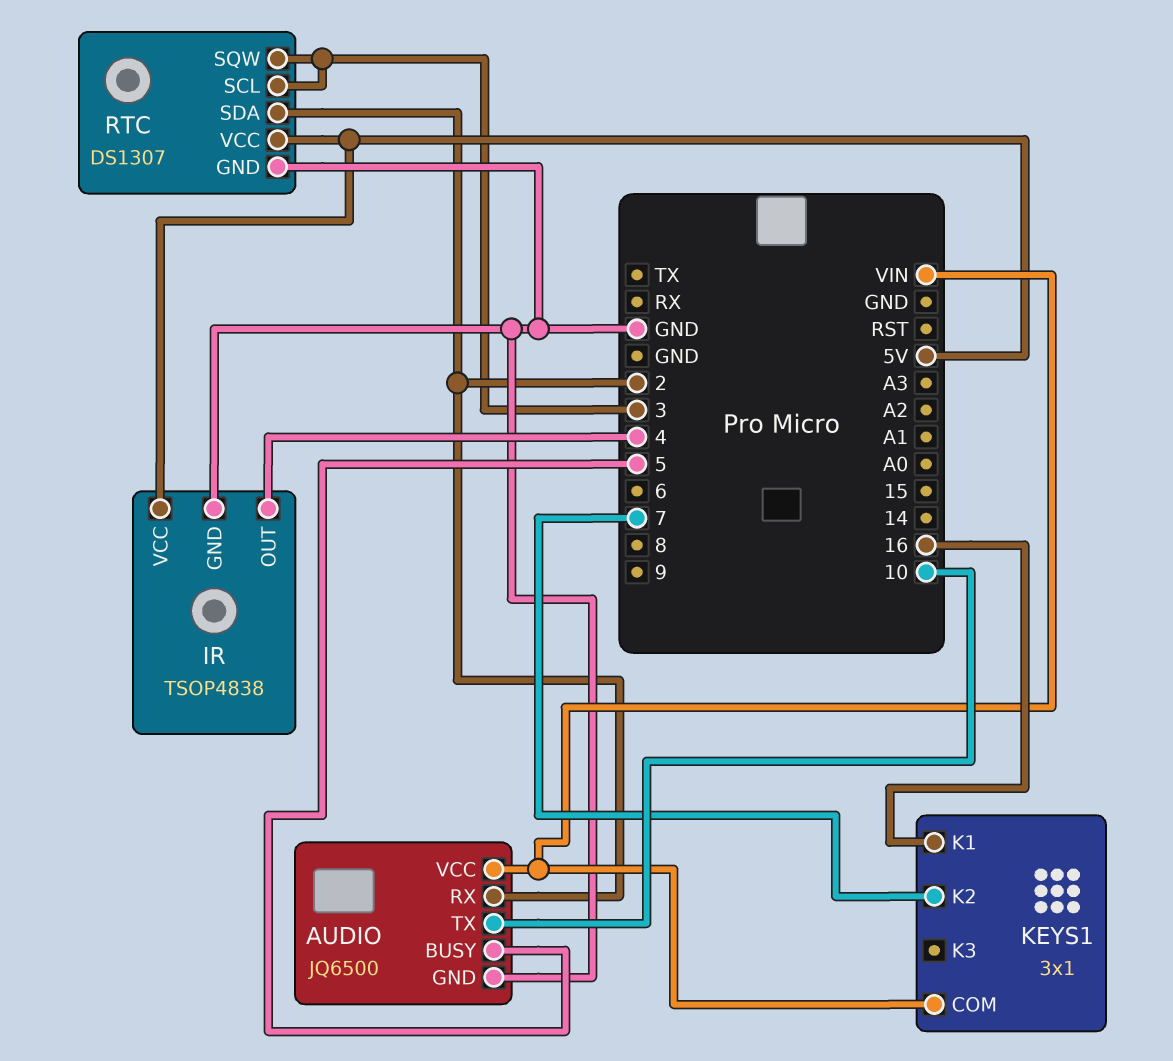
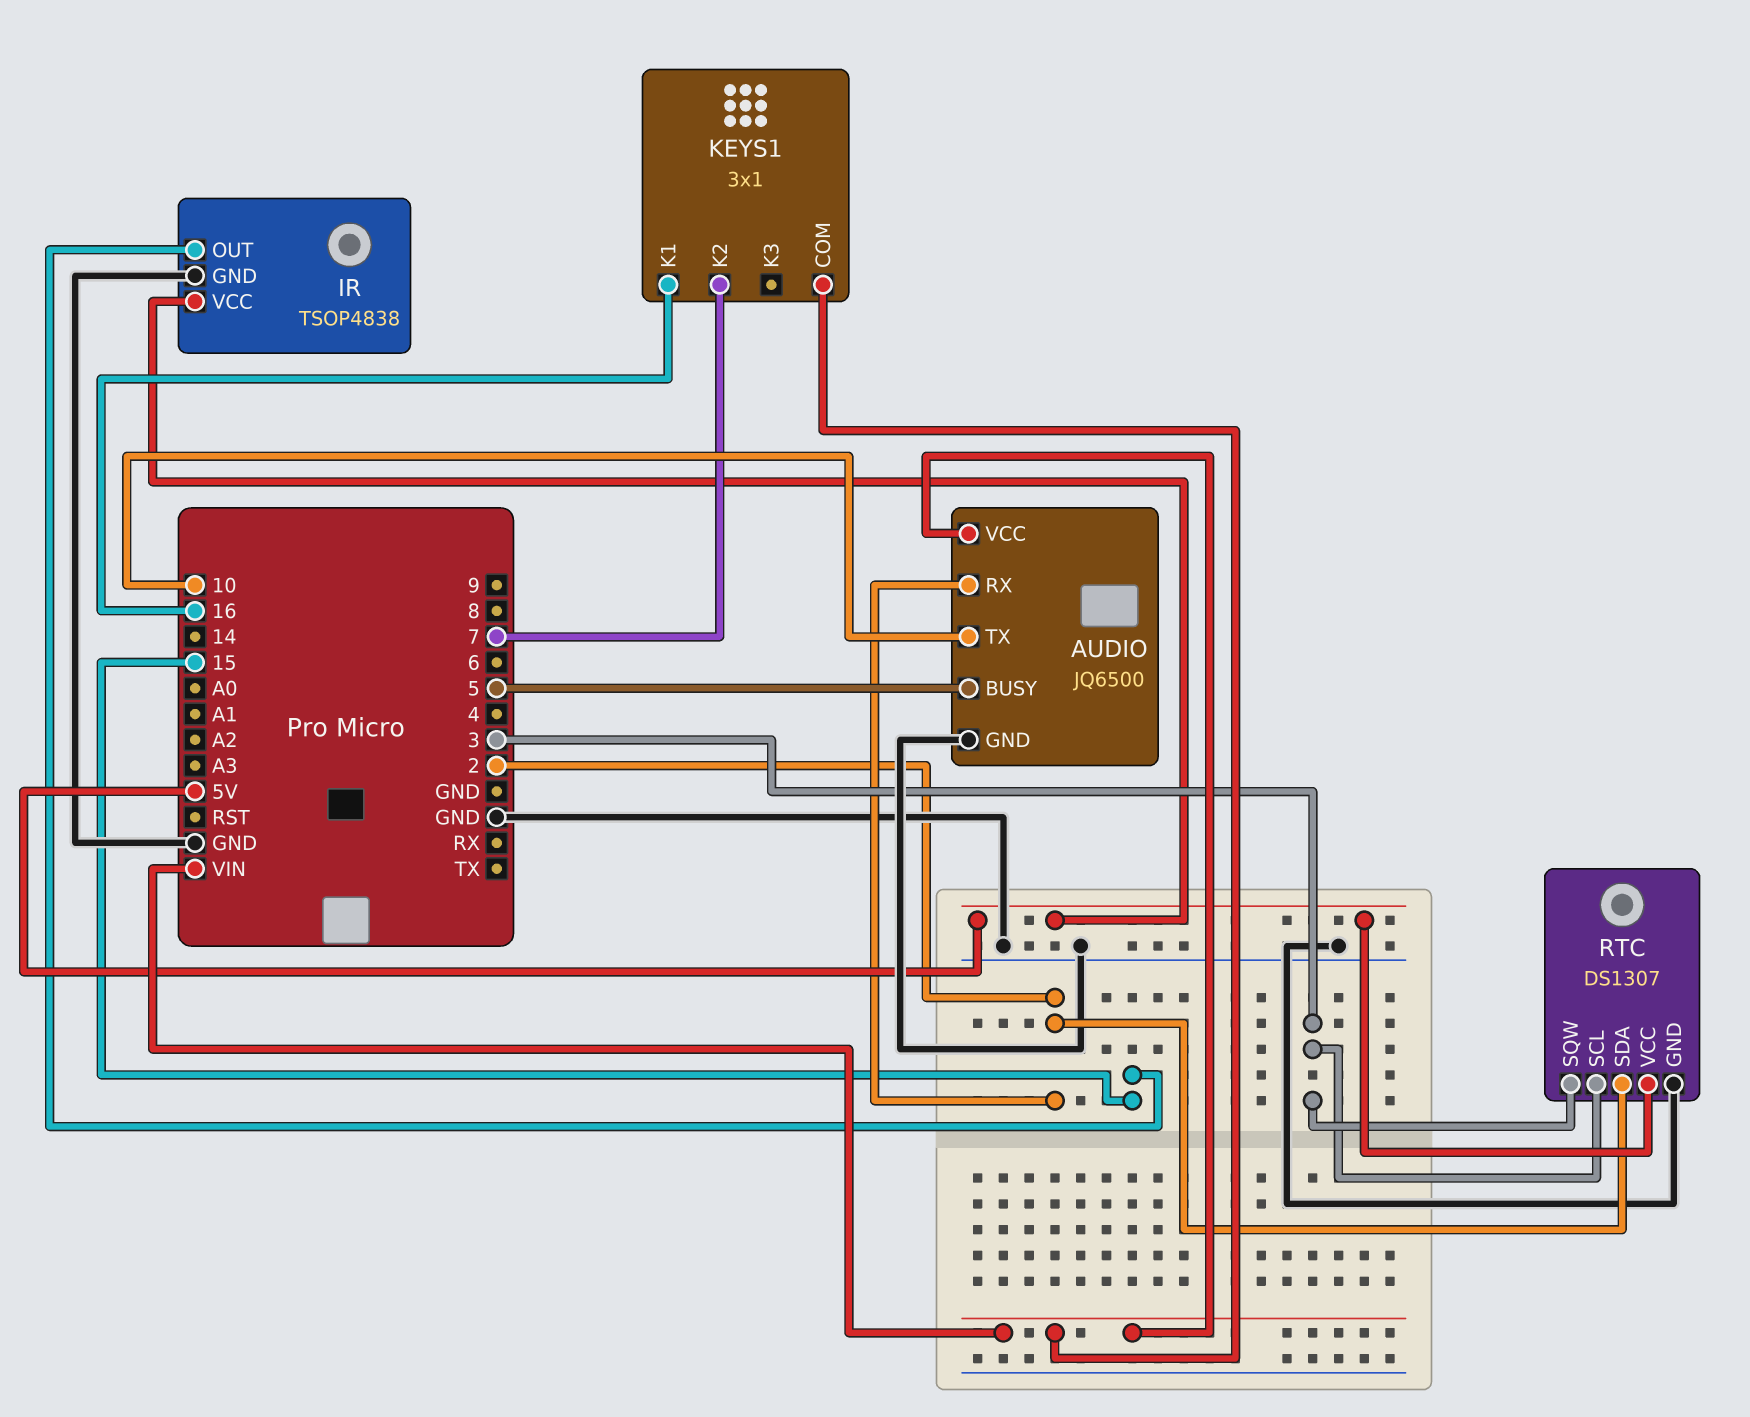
IR pin OUT: 4 -> 15

